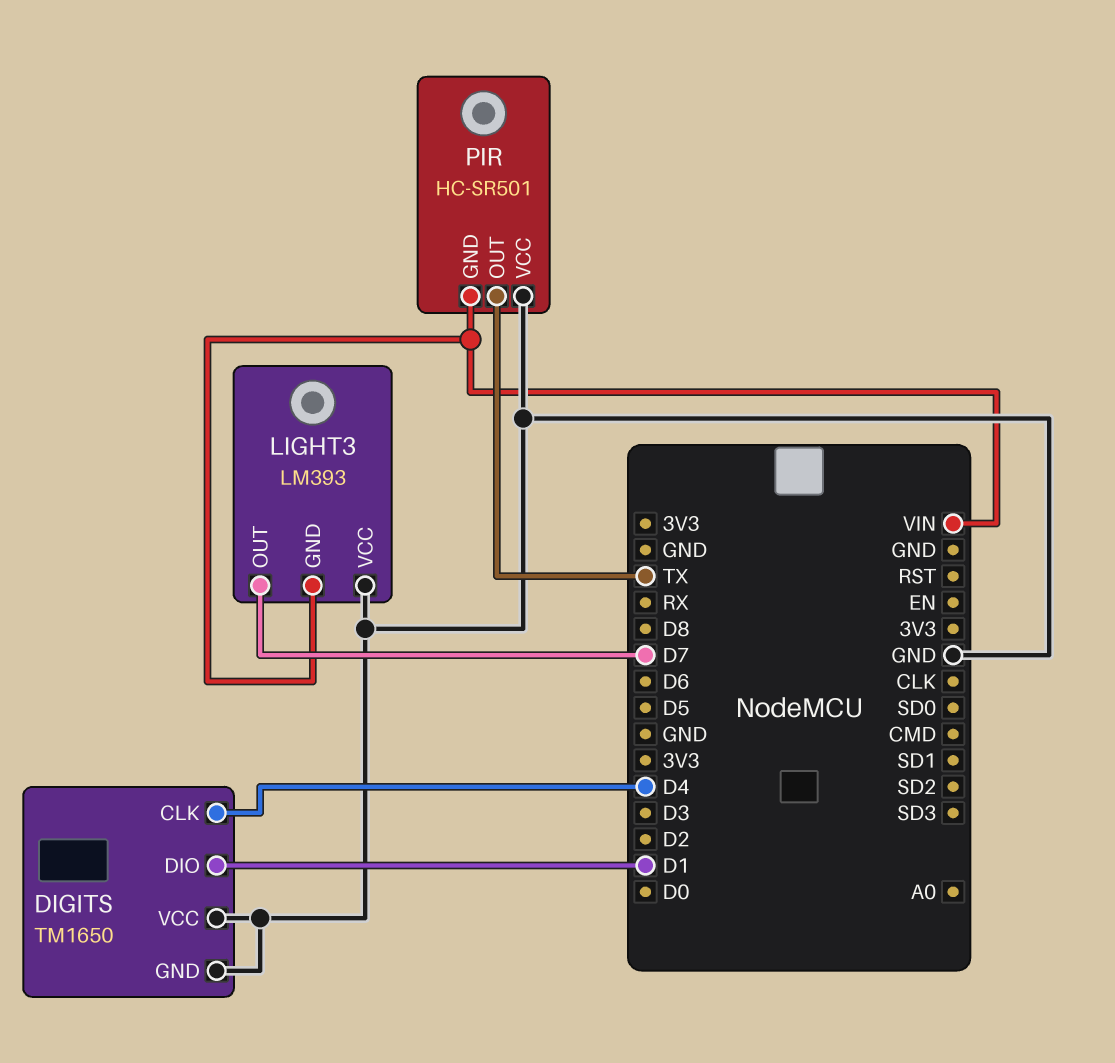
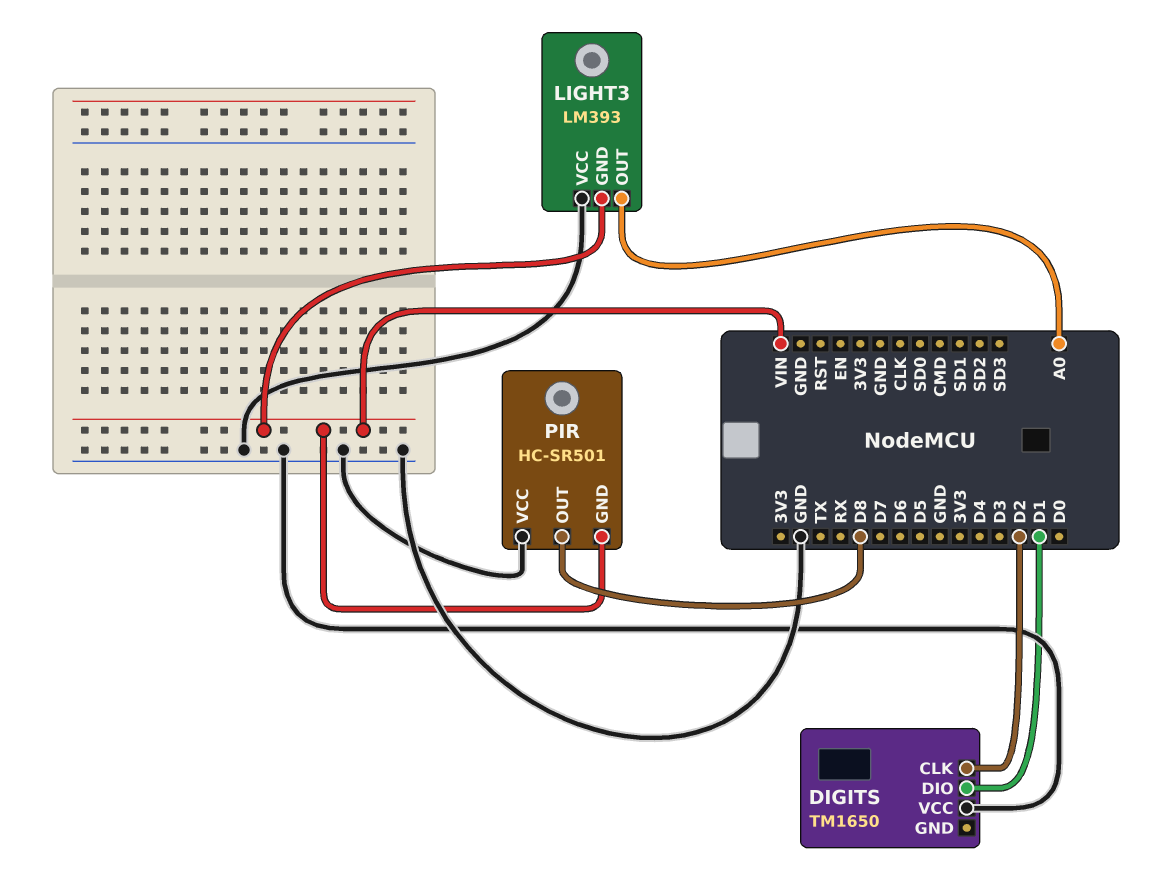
DIGITS pin CLK: D4 -> D2
DIGITS pin GND: GND -> none
LIGHT3 pin OUT: D7 -> A0
PIR pin OUT: TX -> D8

